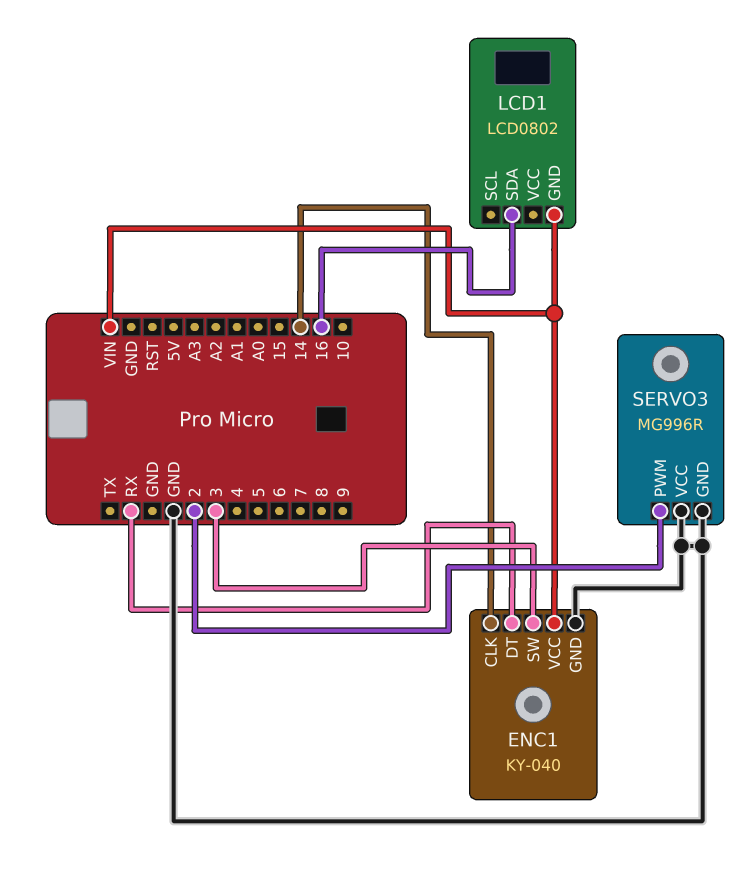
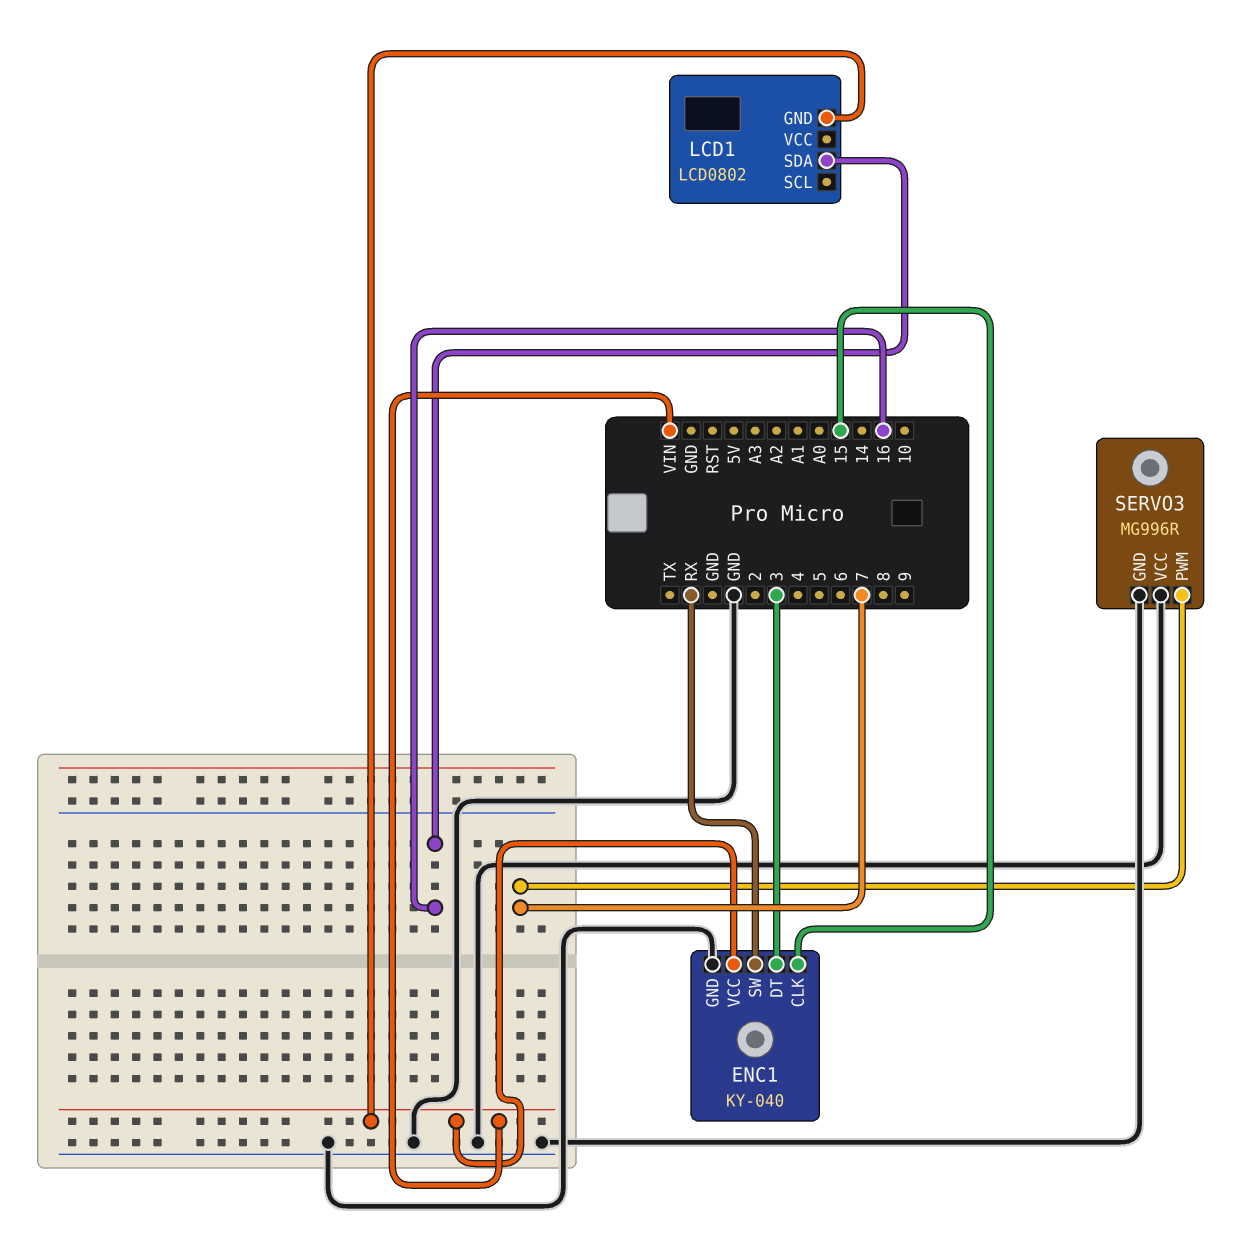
ENC1 pin CLK: 14 -> 15
ENC1 pin DT: RX -> 3
ENC1 pin SW: 3 -> RX
SERVO3 pin PWM: 2 -> 7

